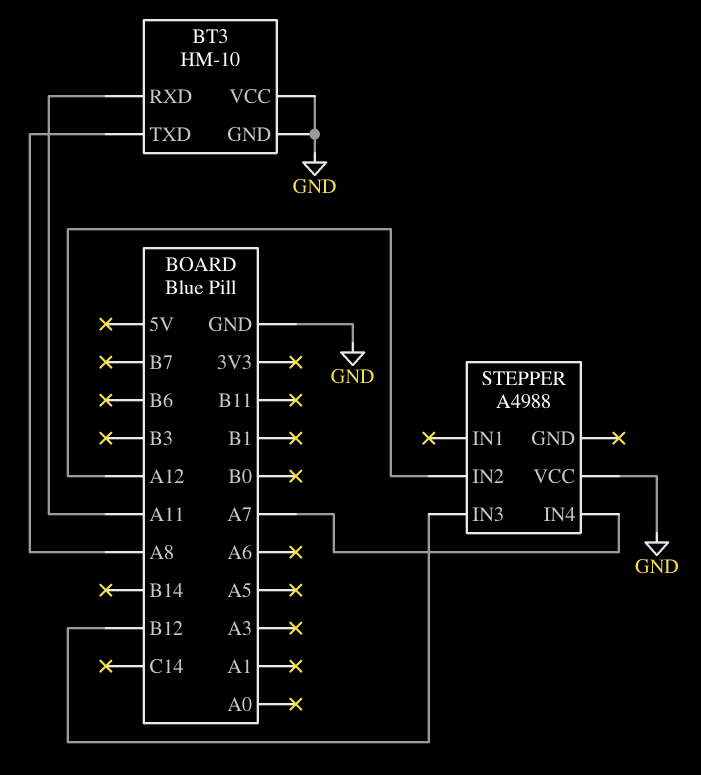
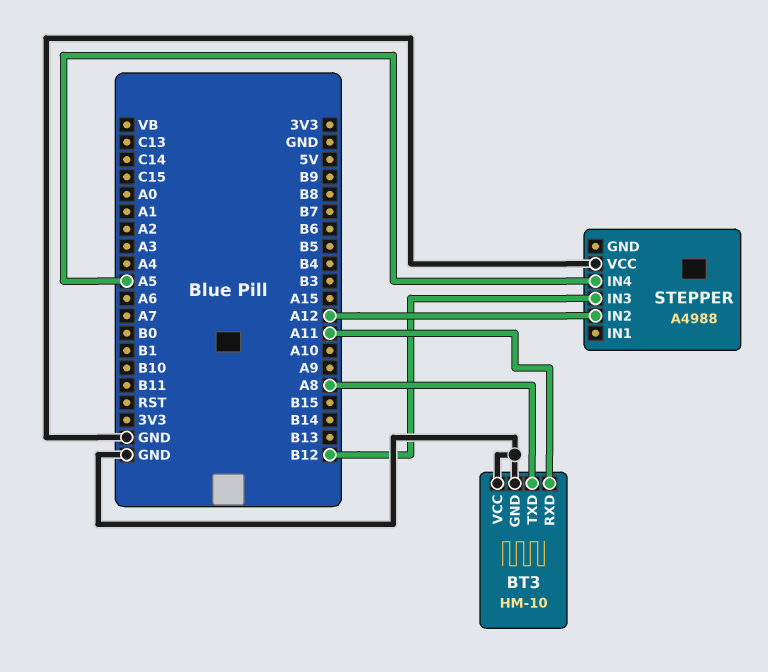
STEPPER pin IN4: A7 -> A5

